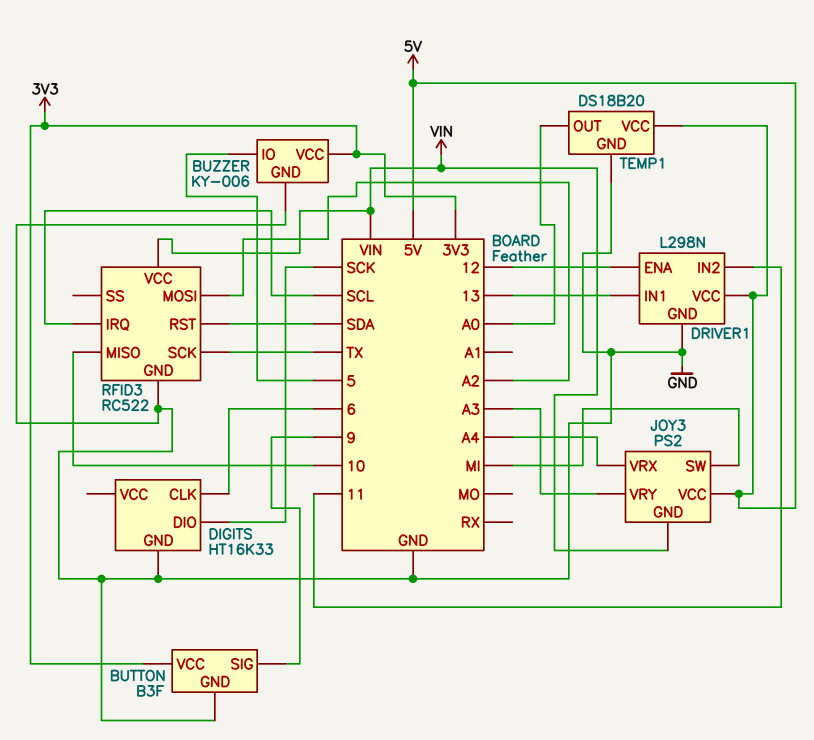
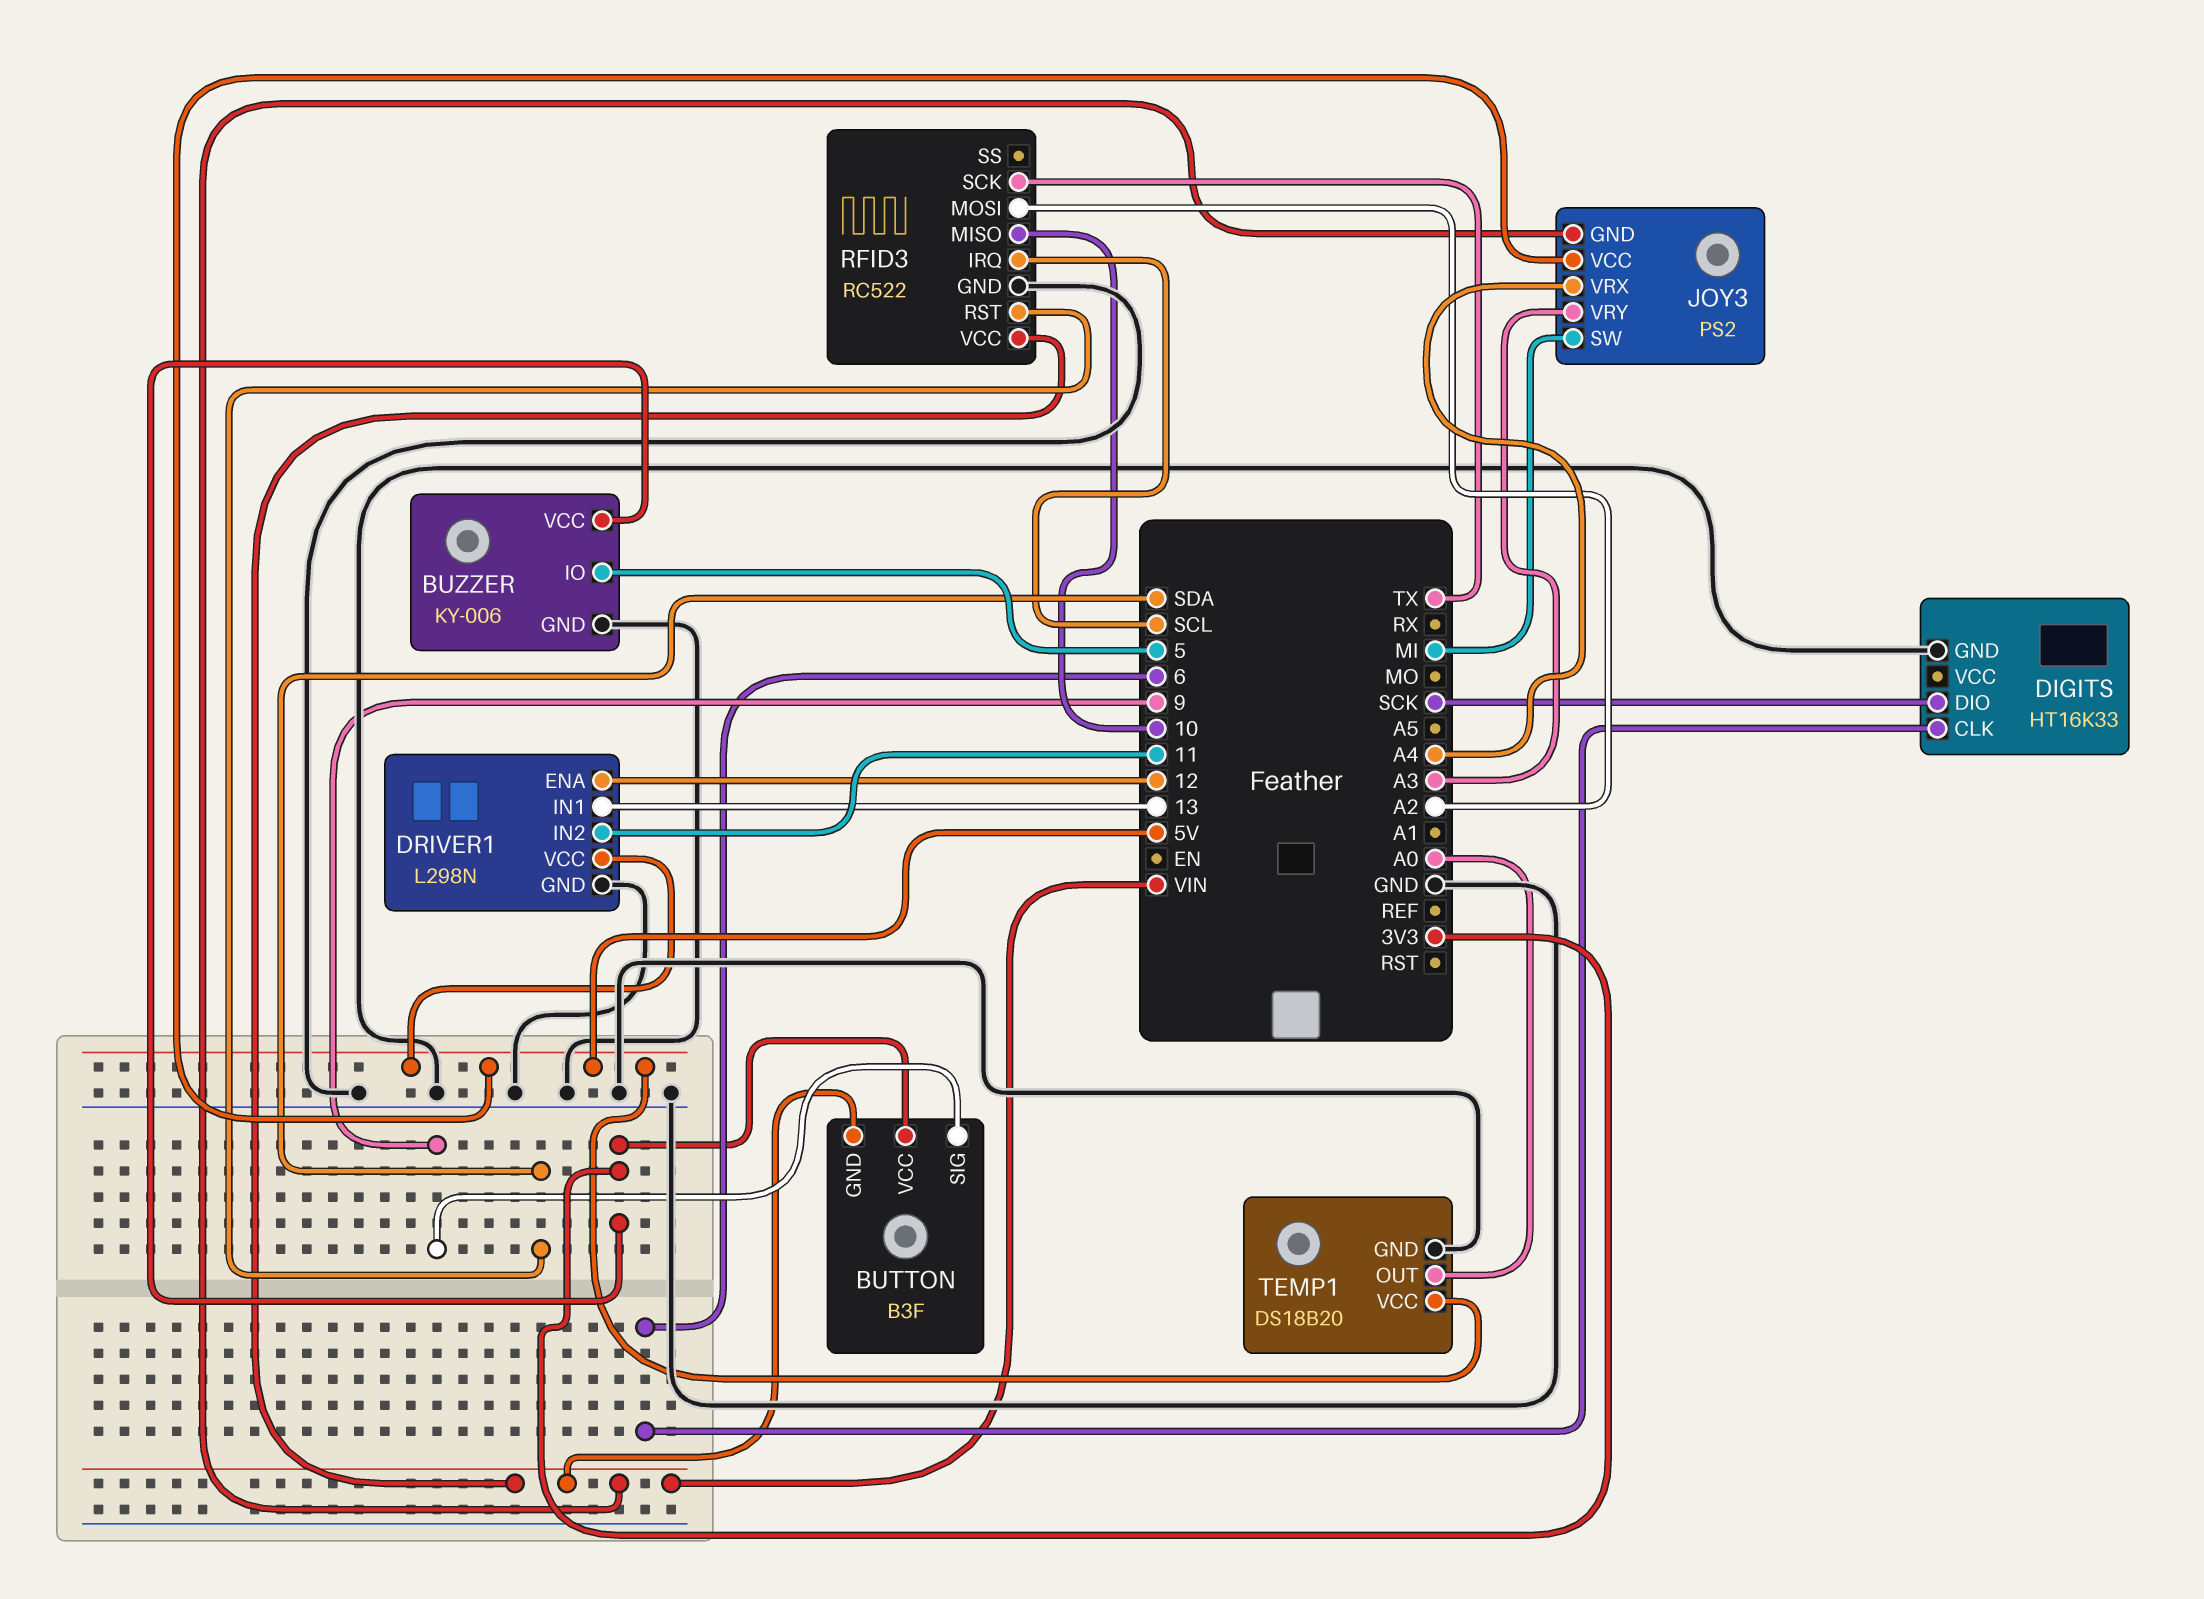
BUTTON pin GND: GND -> VIN

